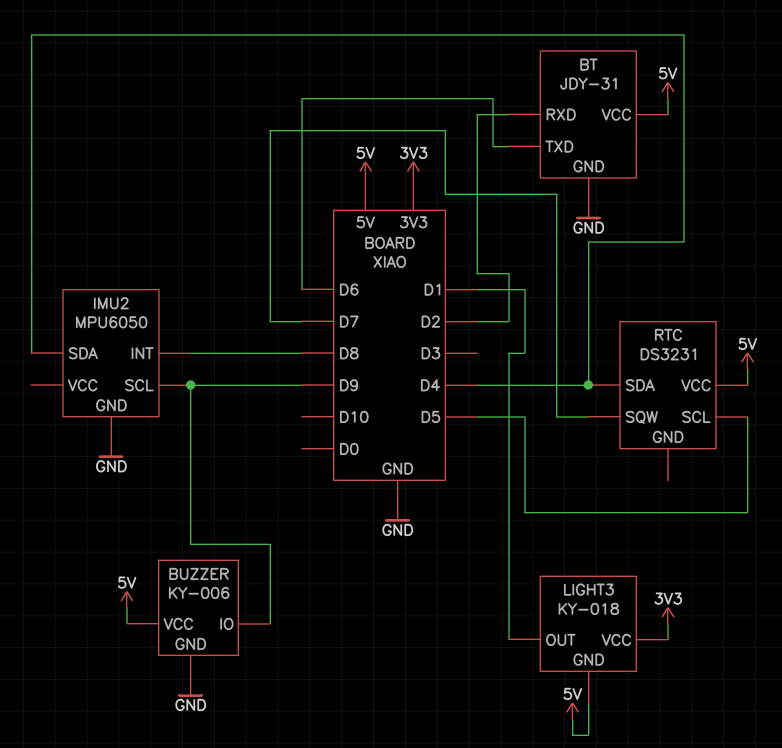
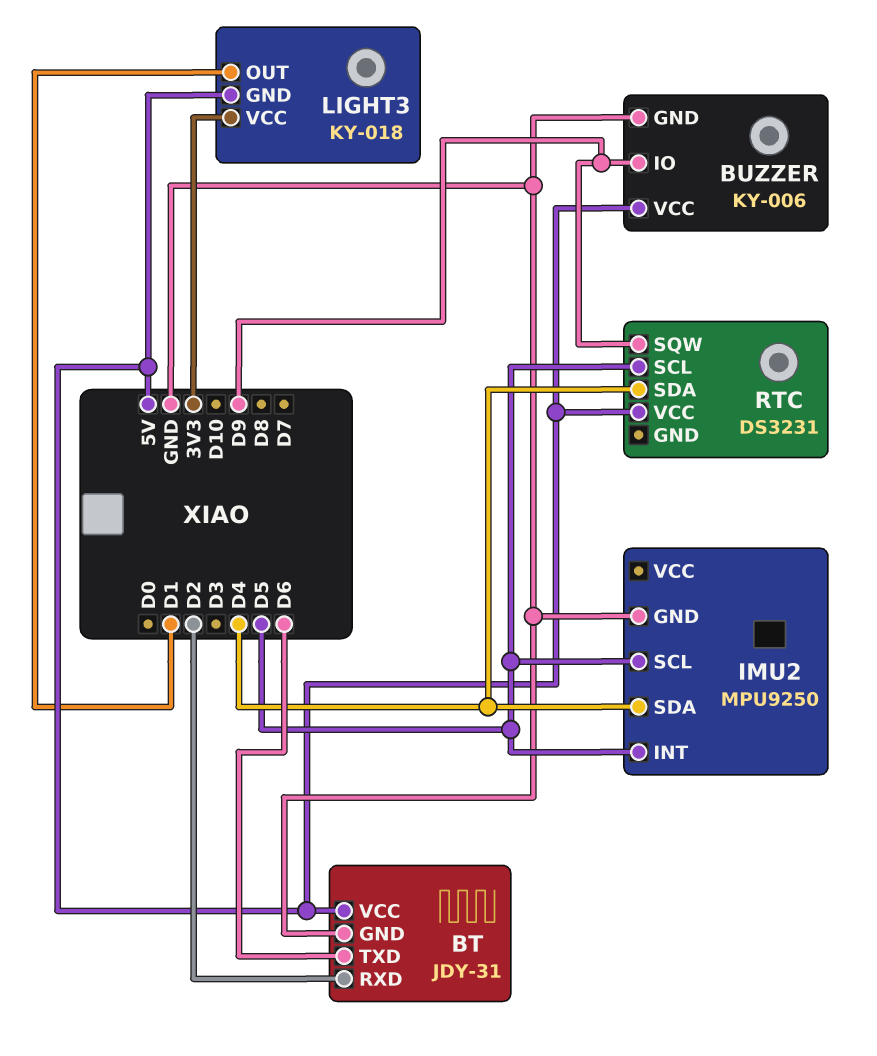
IMU2: MPU6050 -> MPU9250
IMU2 pin INT: D8 -> D5
IMU2 pin SCL: D9 -> D5
RTC pin SQW: D7 -> D9

